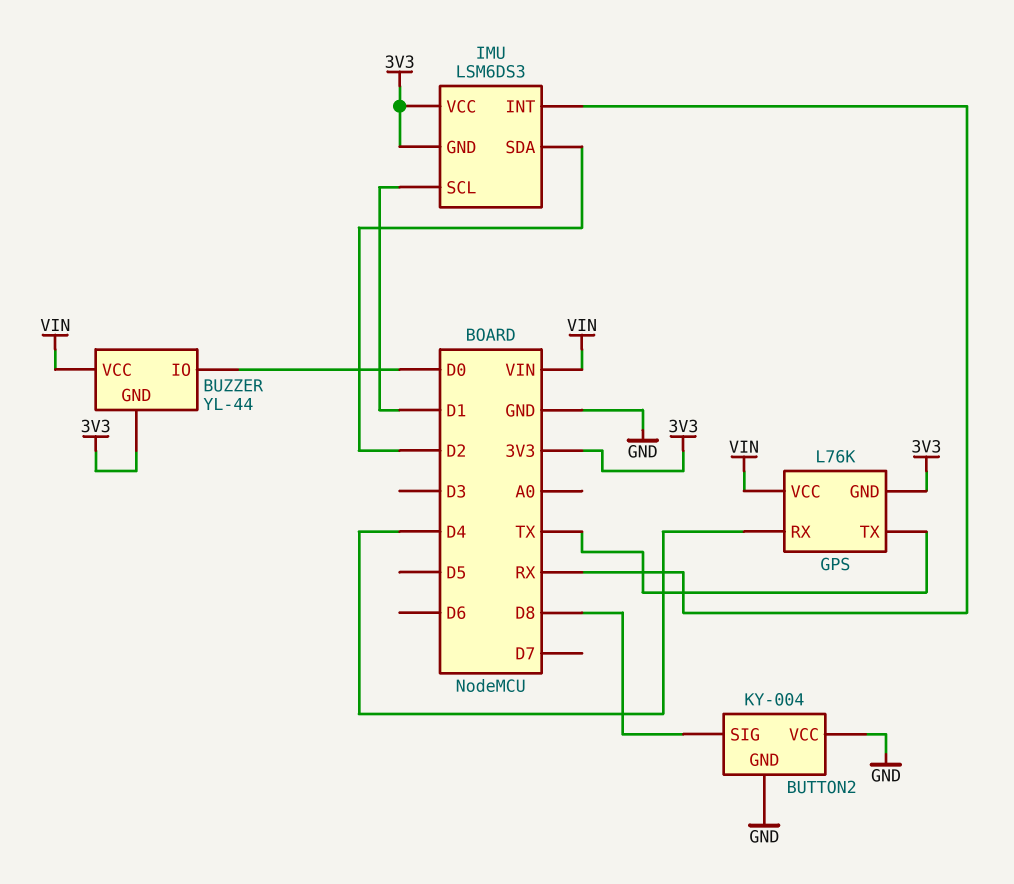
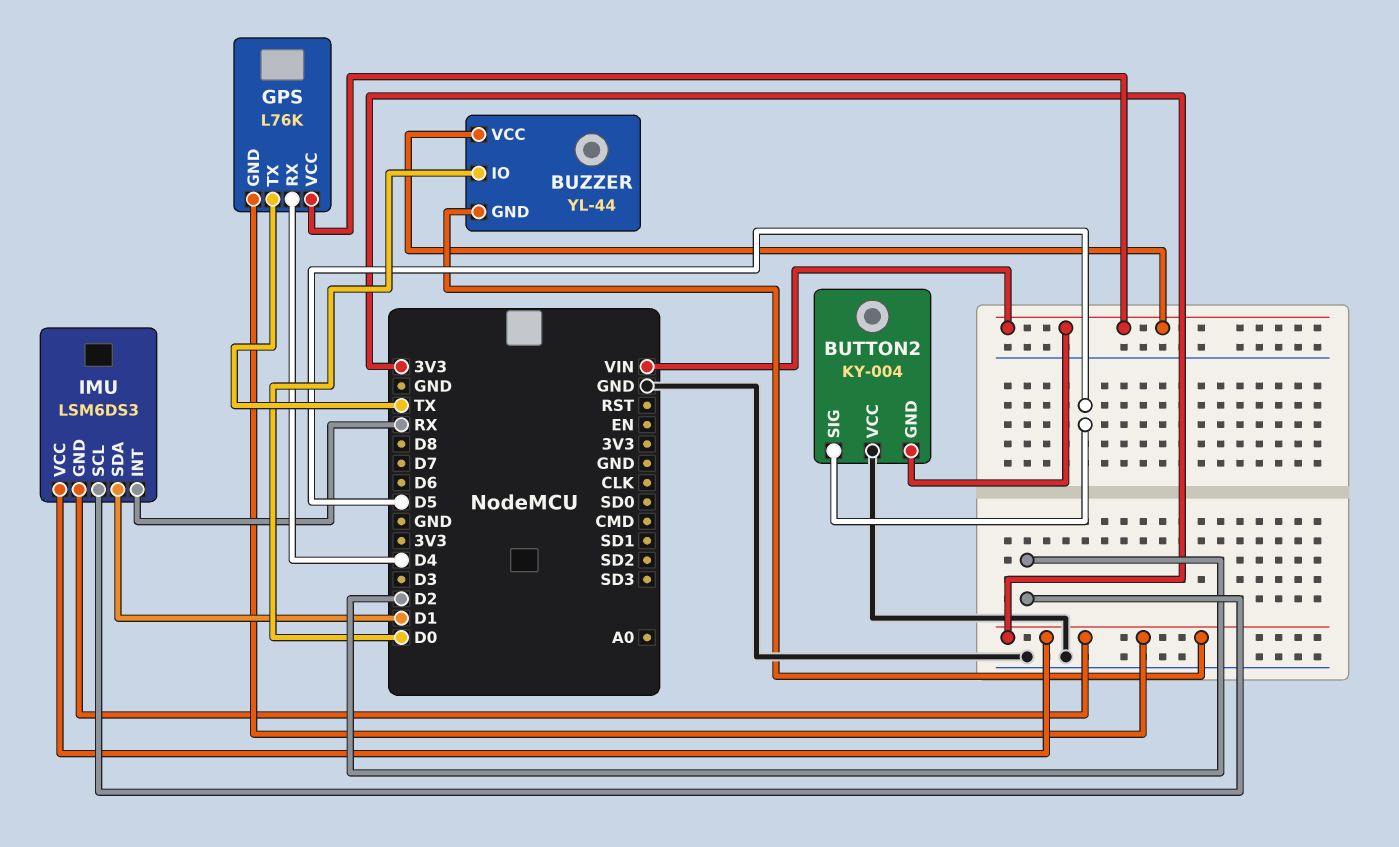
BUTTON2 pin GND: GND -> VIN
BUTTON2 pin SIG: D8 -> D5
IMU pin SCL: D1 -> D2
IMU pin SDA: D2 -> D1

